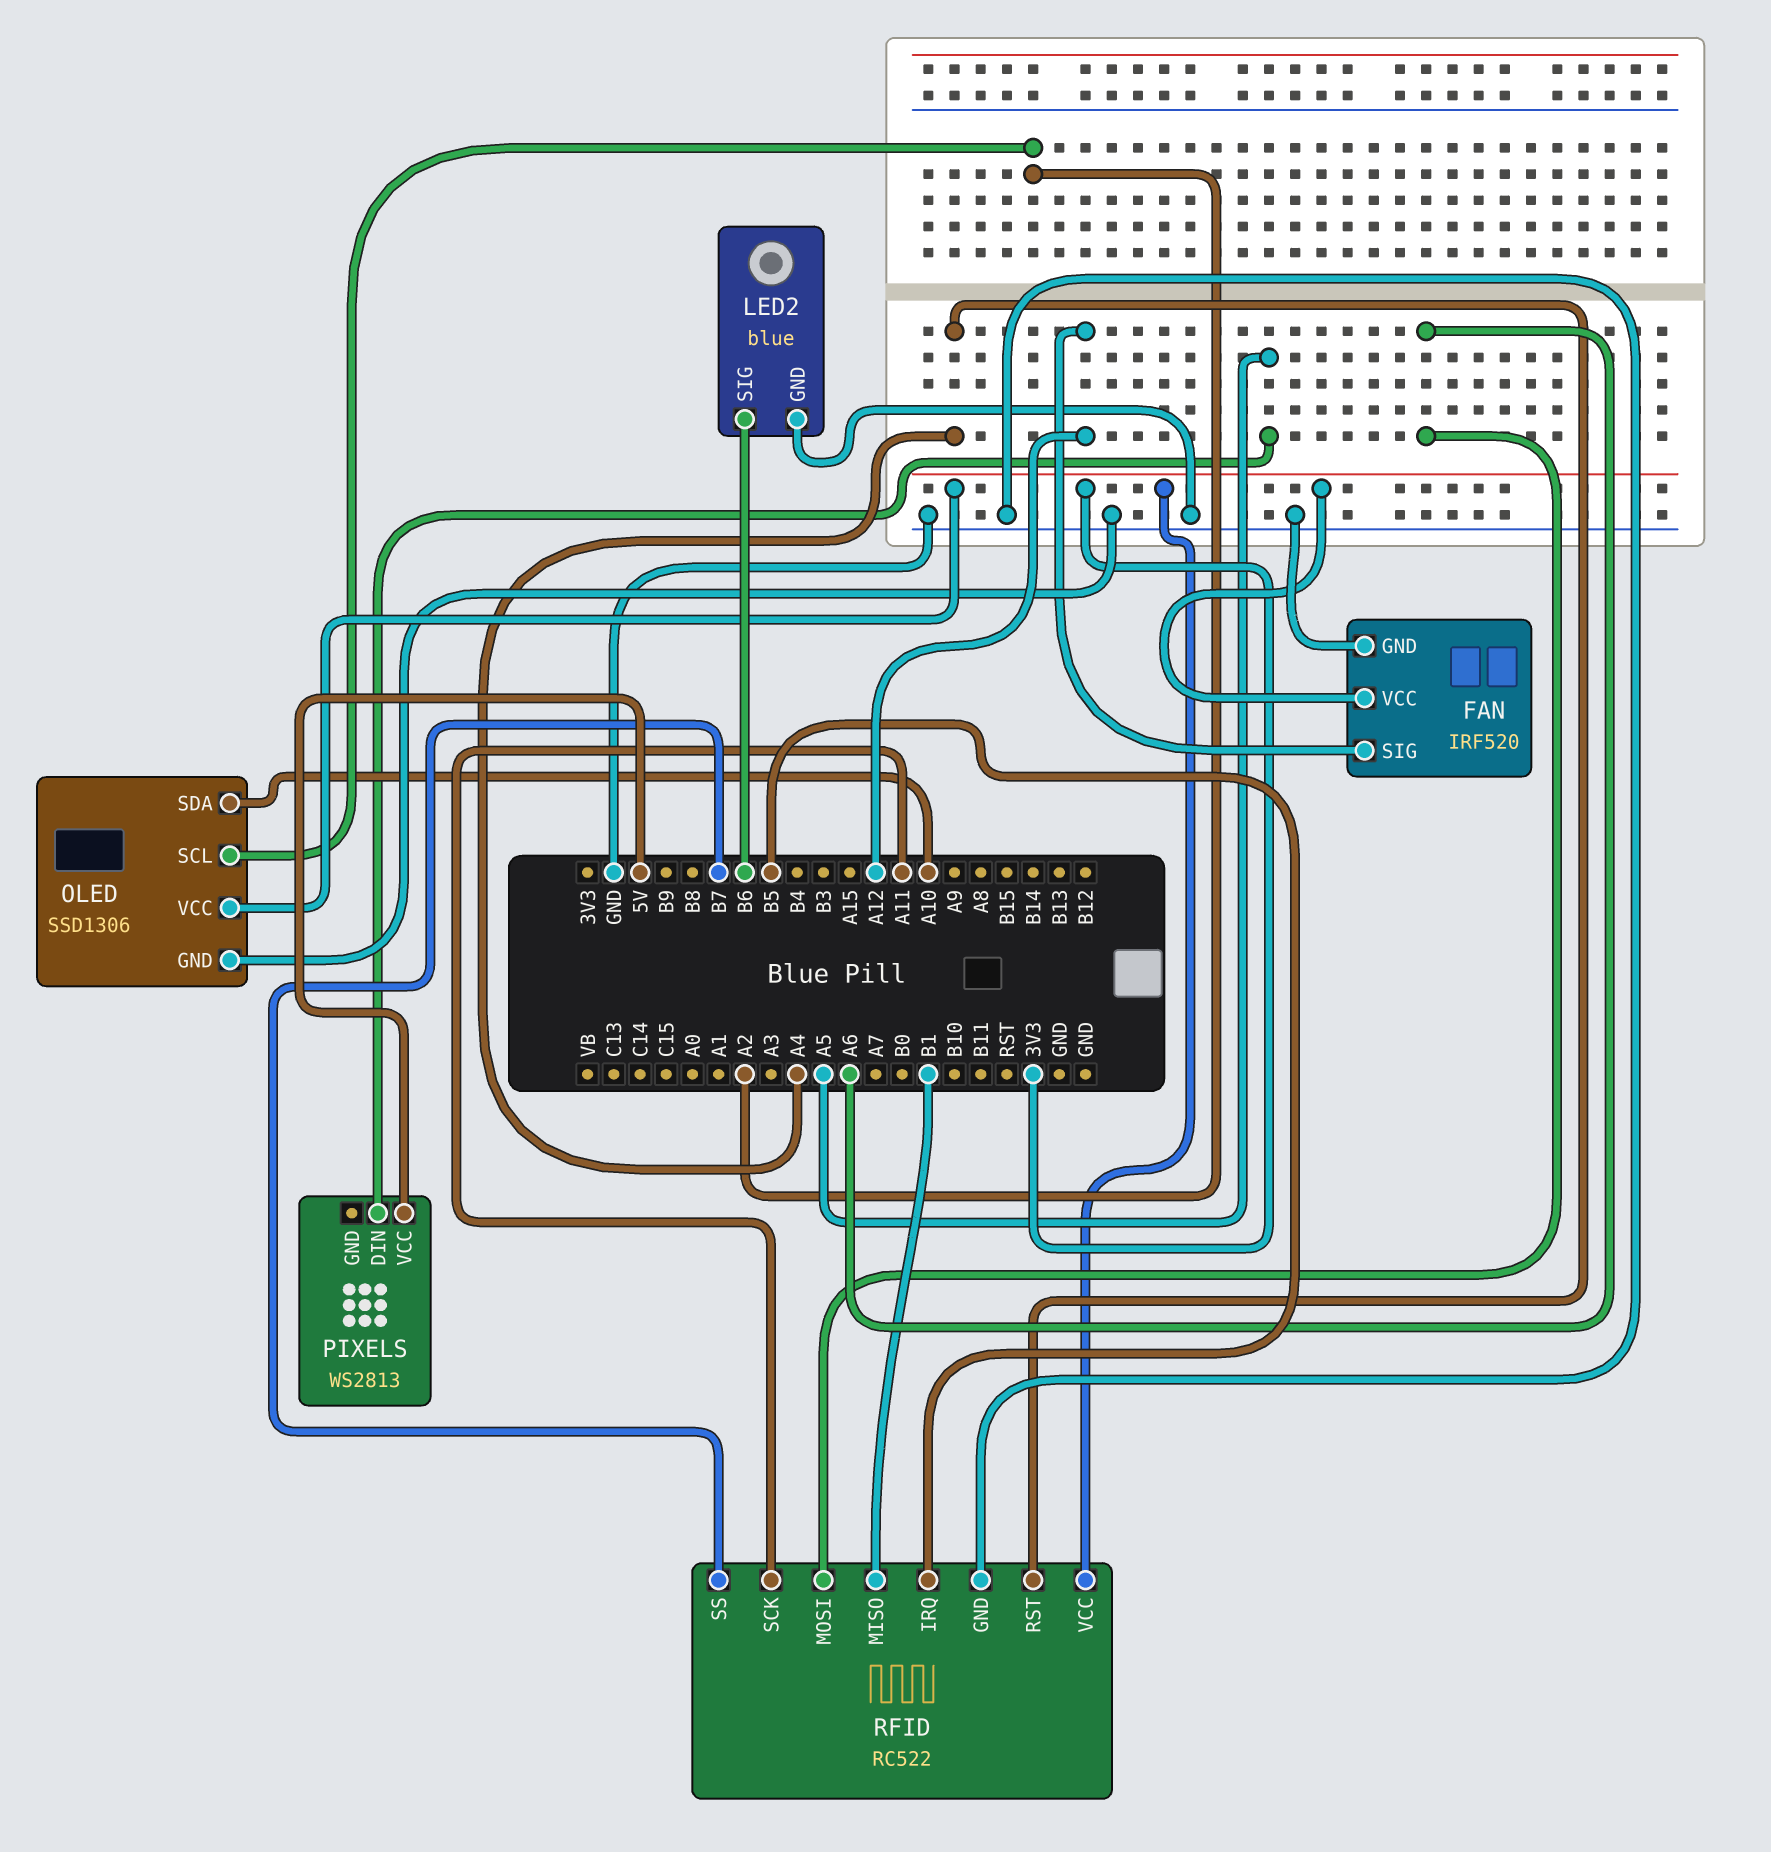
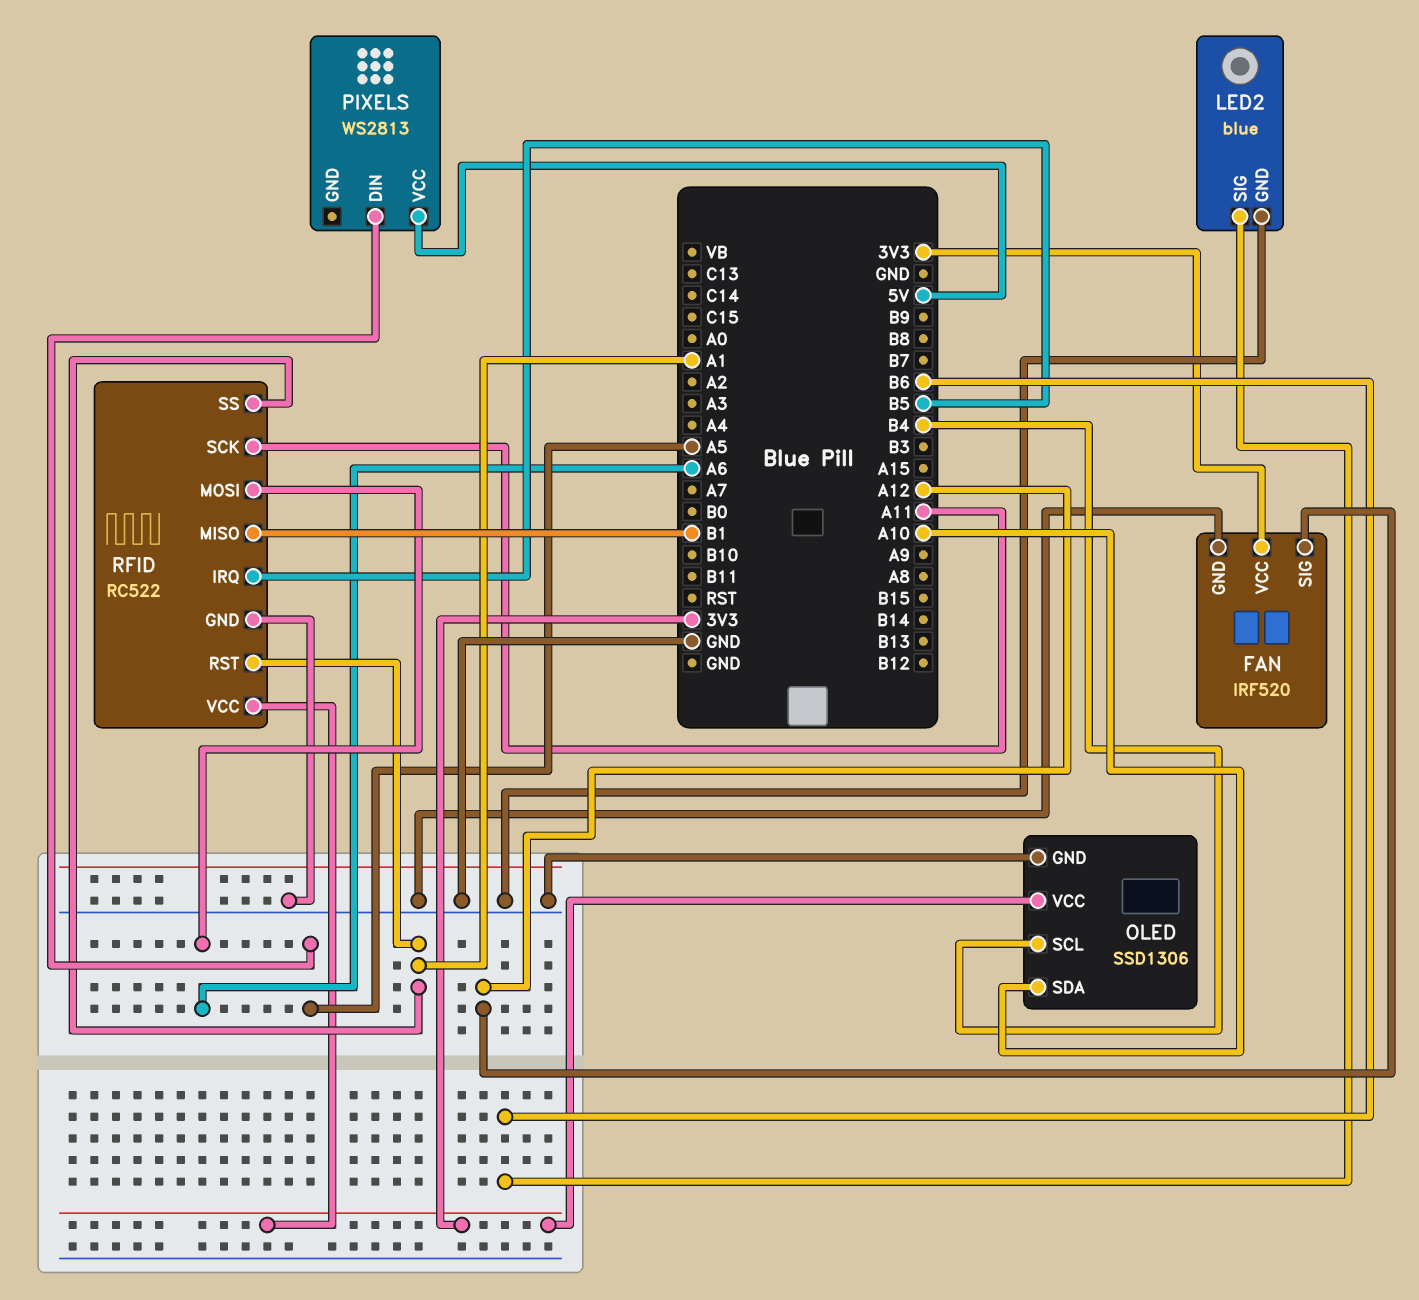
OLED pin SCL: A2 -> B4
RFID pin RST: A4 -> A1
RFID pin SS: B7 -> A1

